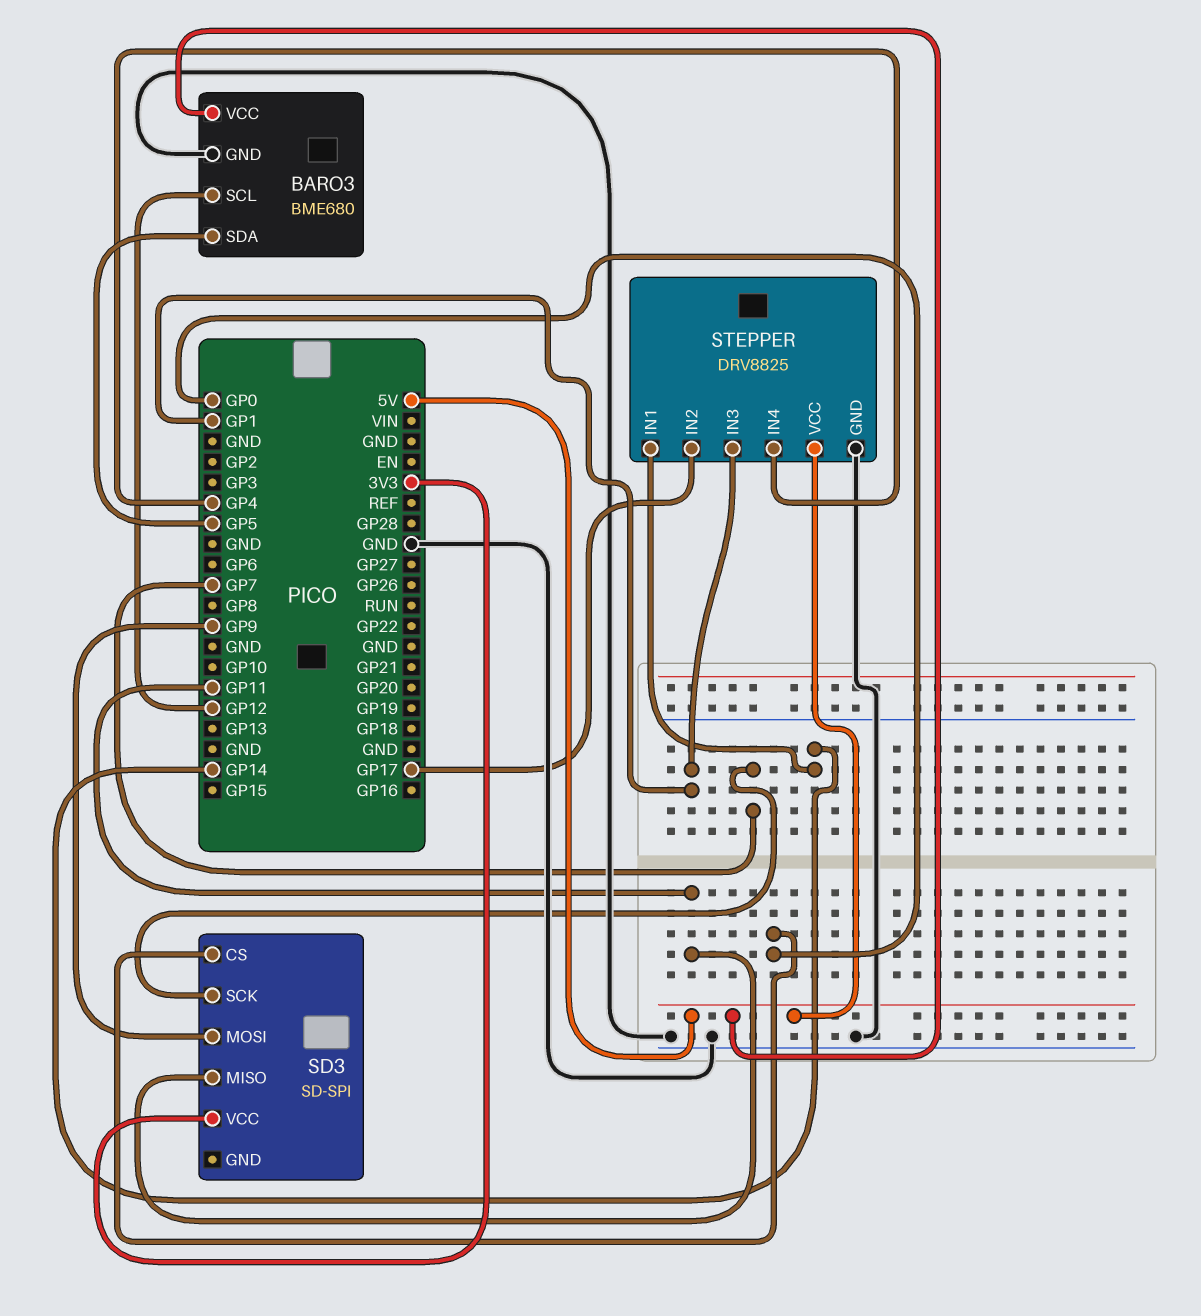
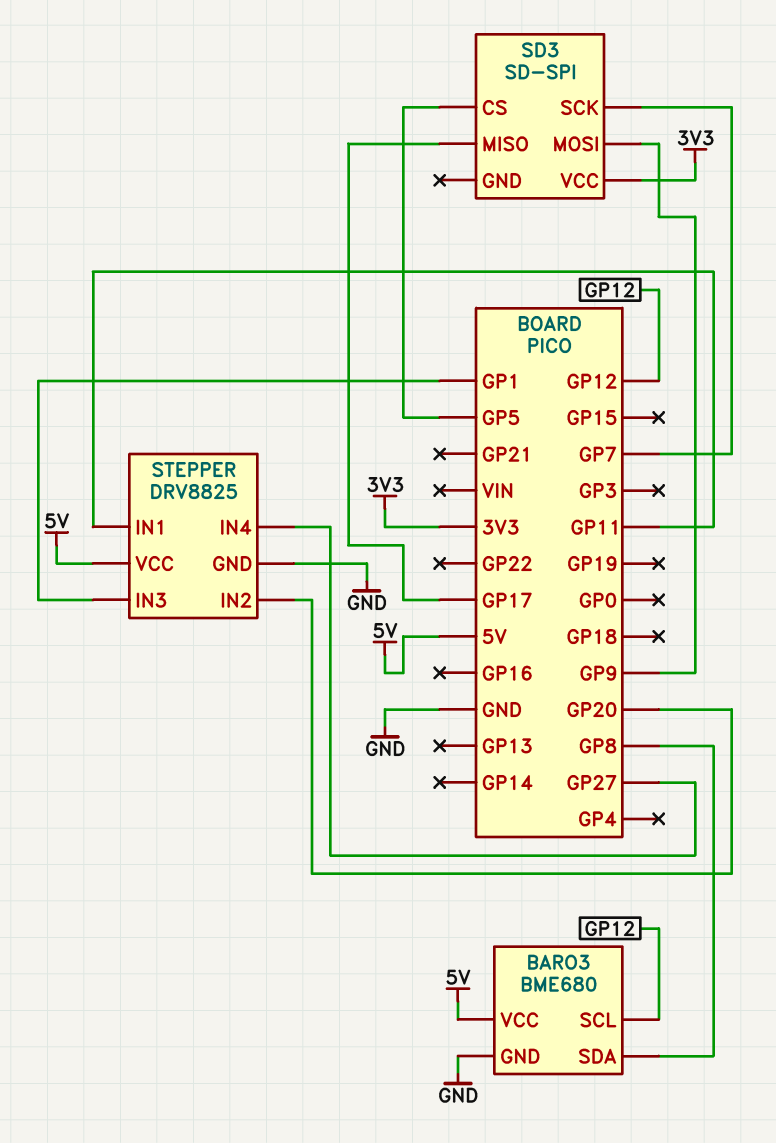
BARO3 pin SDA: GP5 -> GP8
SD3 pin CS: GP0 -> GP5
SD3 pin MISO: GP11 -> GP17
STEPPER pin IN1: GP14 -> GP11
STEPPER pin IN2: GP17 -> GP20
STEPPER pin IN4: GP4 -> GP27

